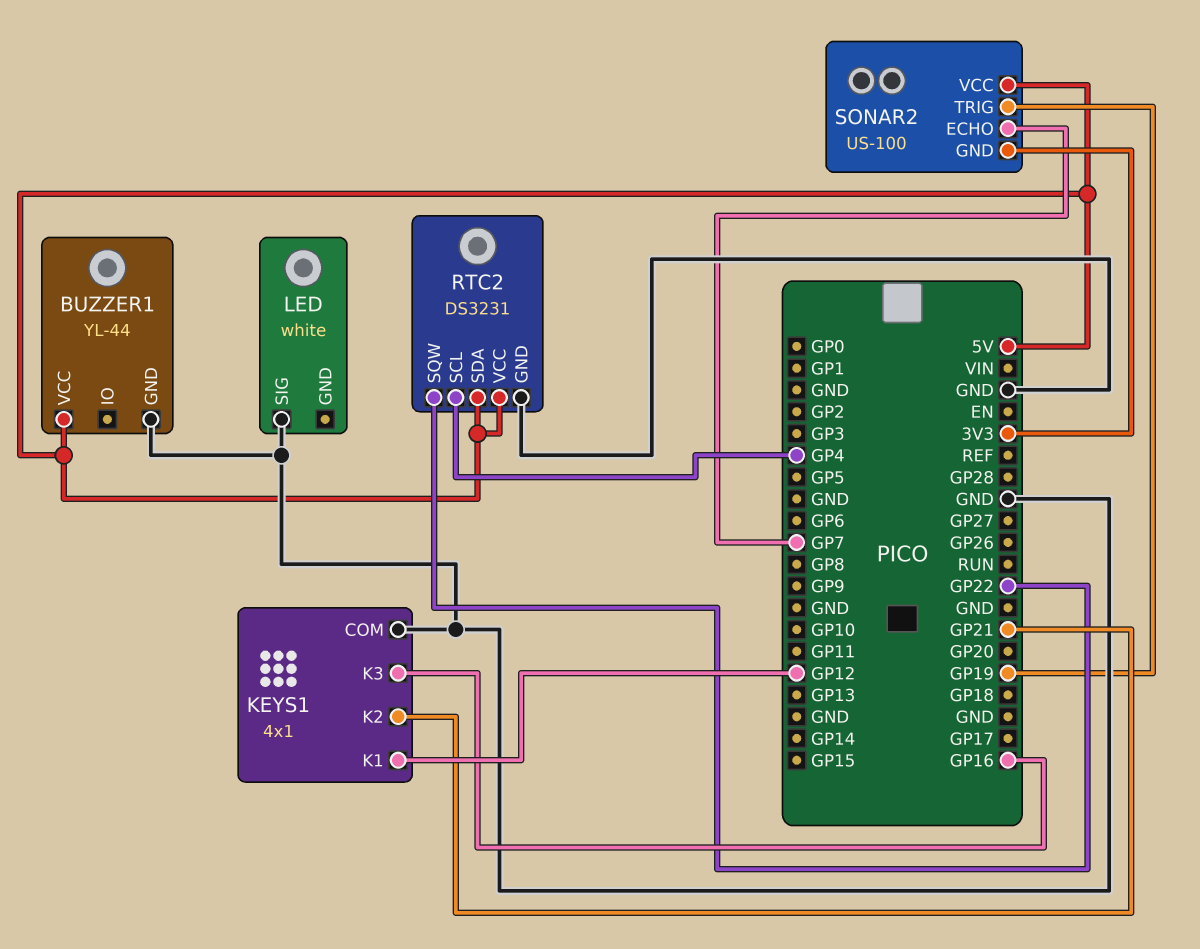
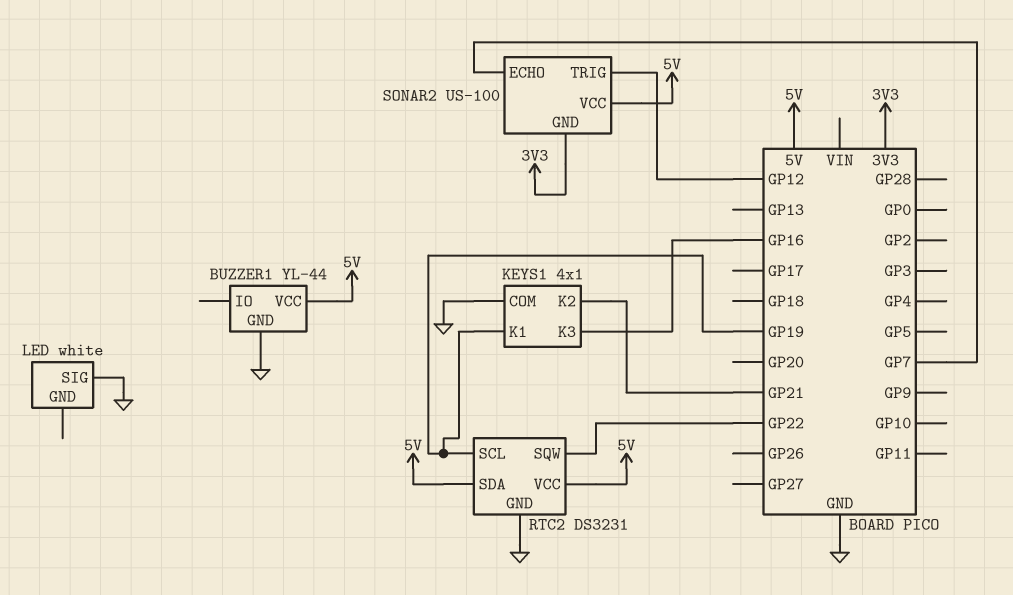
KEYS1 pin K1: GP12 -> GP19
RTC2 pin SCL: GP4 -> GP19
SONAR2 pin TRIG: GP19 -> GP12

